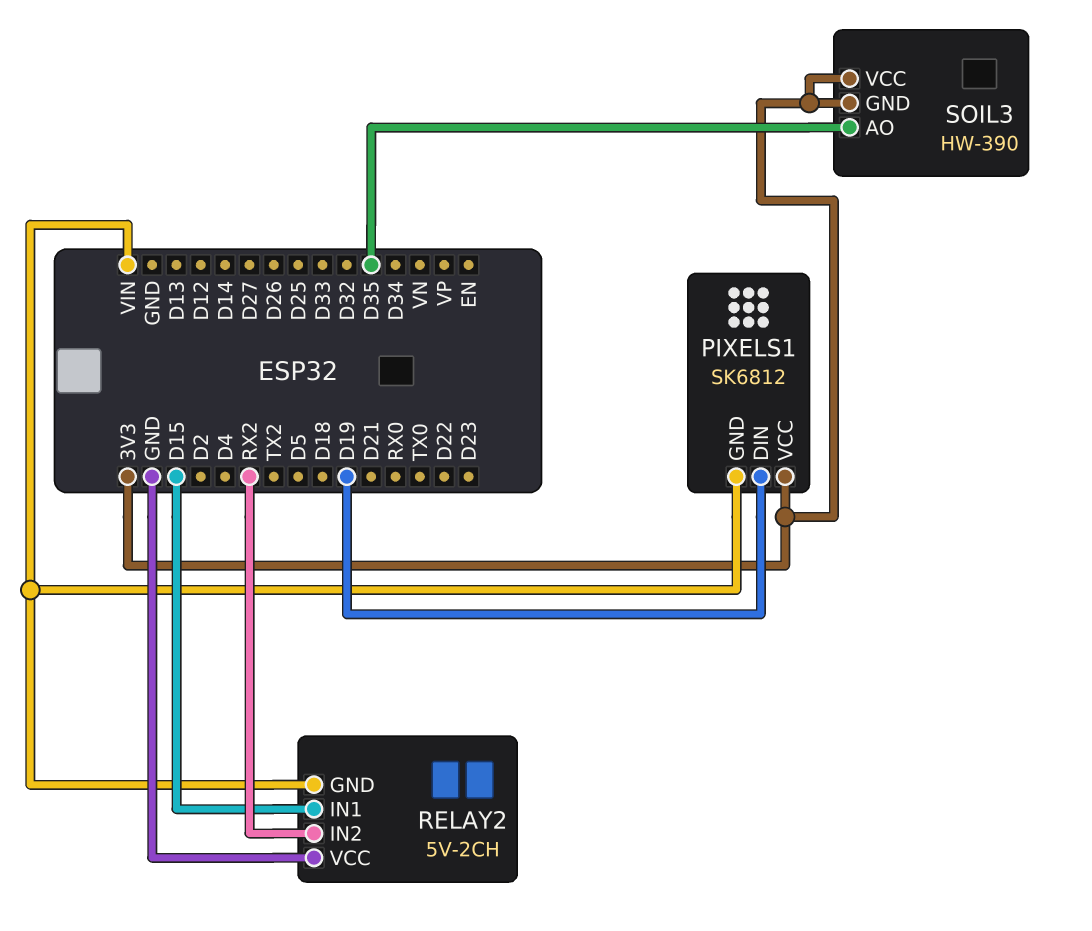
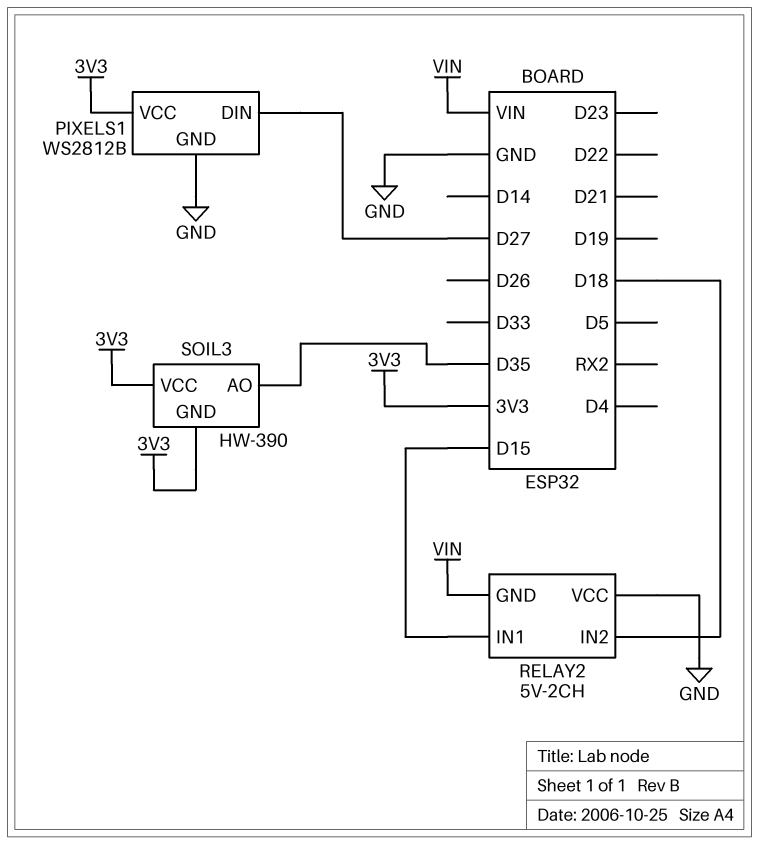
PIXELS1: SK6812 -> WS2812B
PIXELS1 pin DIN: D19 -> D27
PIXELS1 pin GND: VIN -> GND
RELAY2 pin IN2: RX2 -> D18

